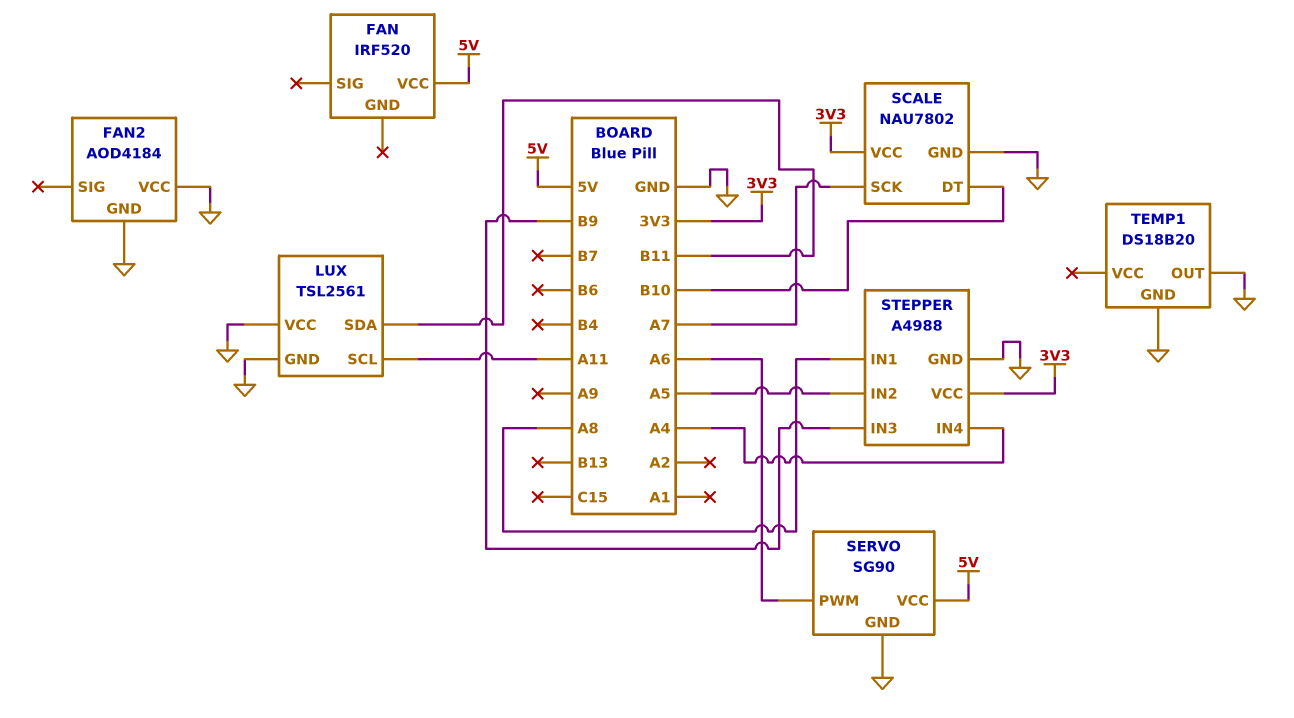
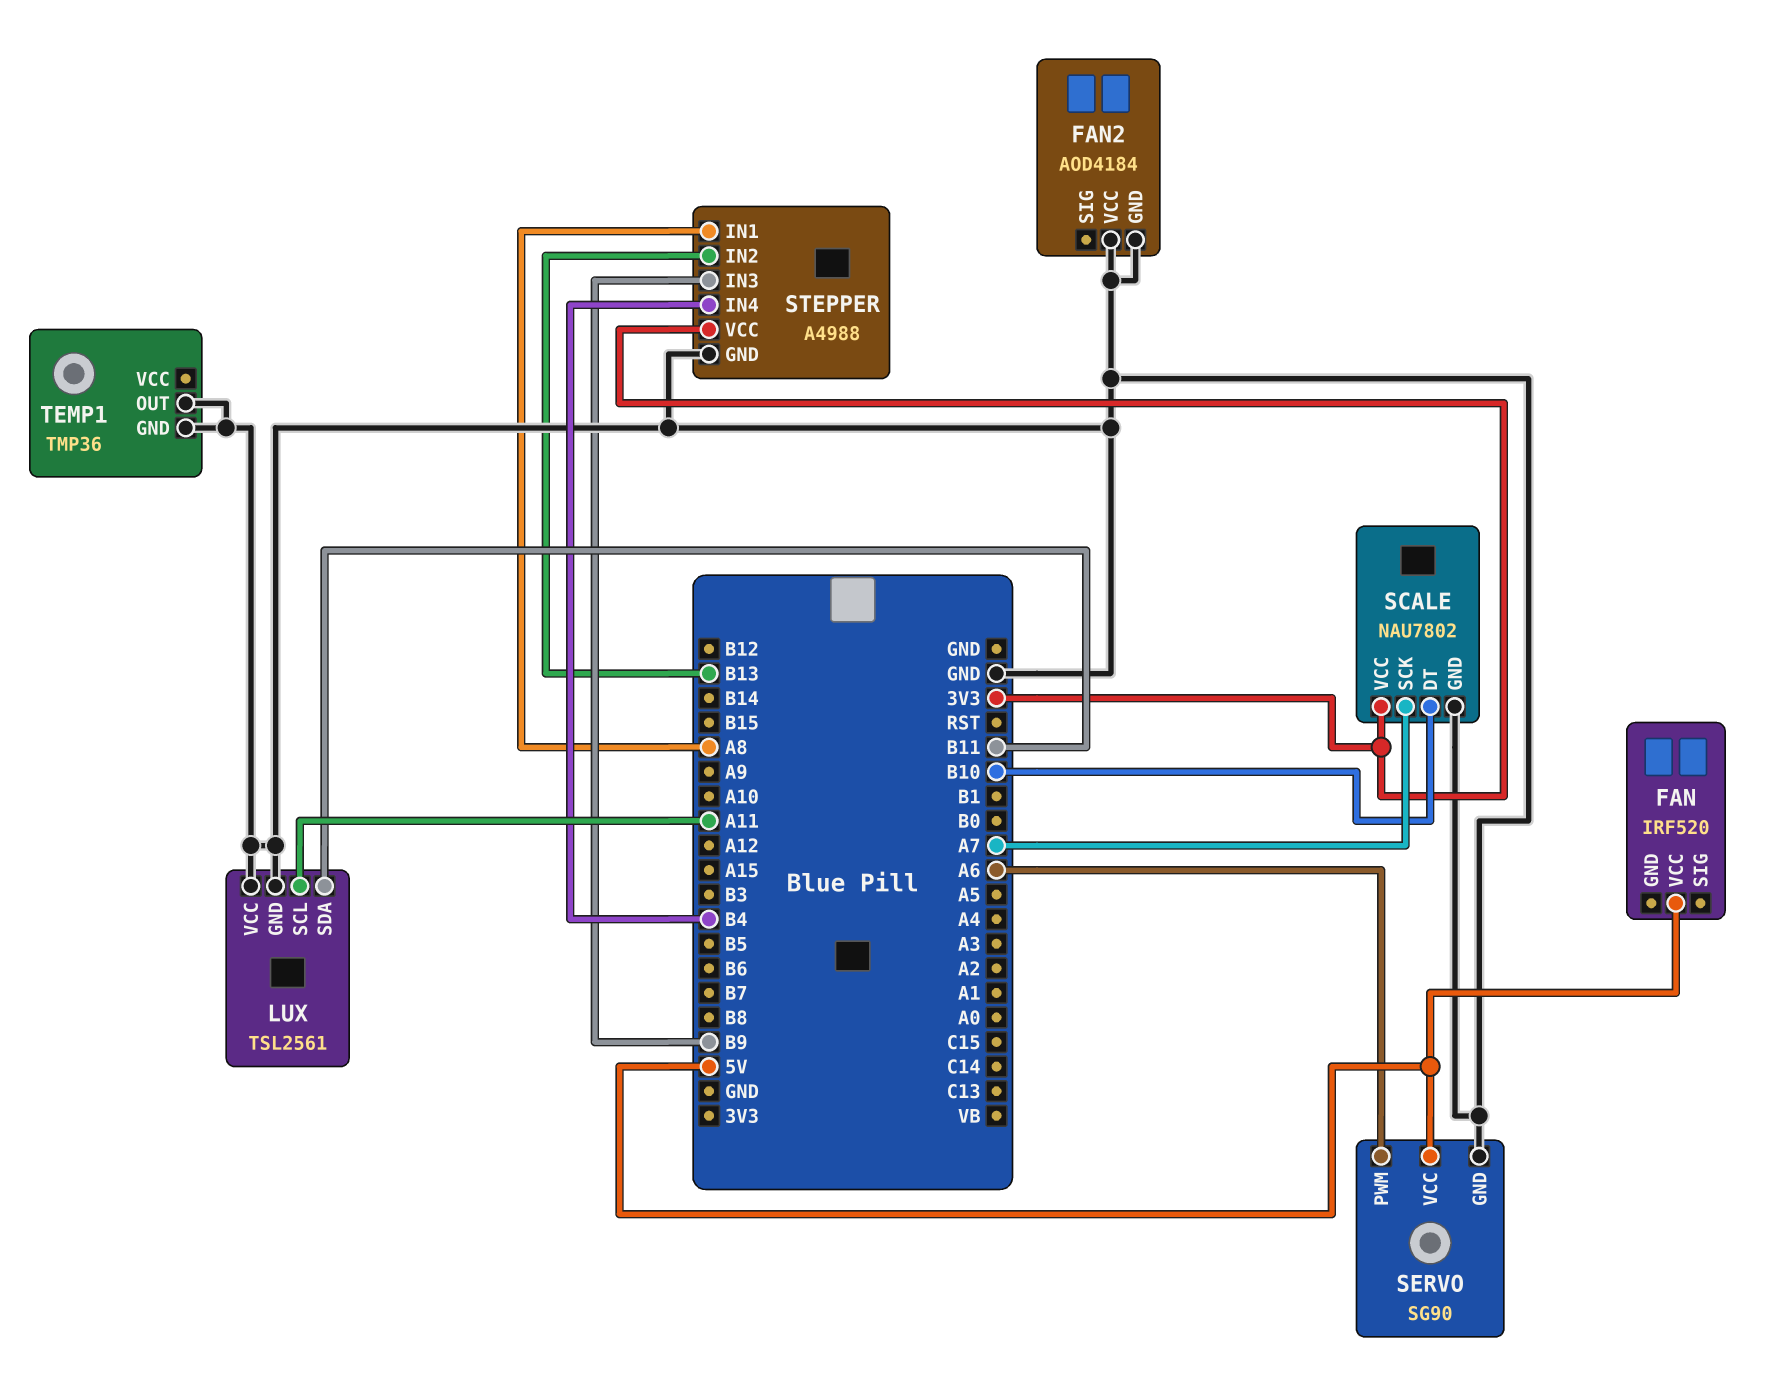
STEPPER pin IN2: A5 -> B13
STEPPER pin IN4: A4 -> B4
TEMP1: DS18B20 -> TMP36

